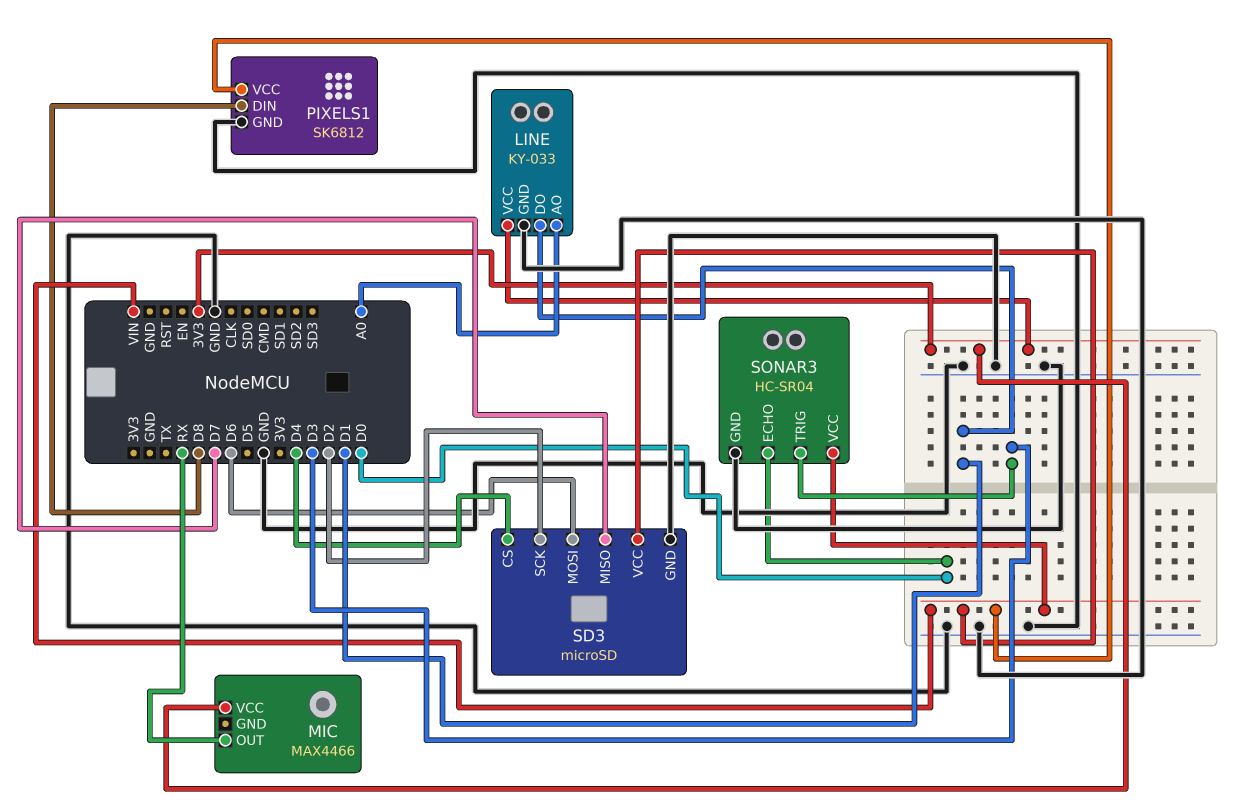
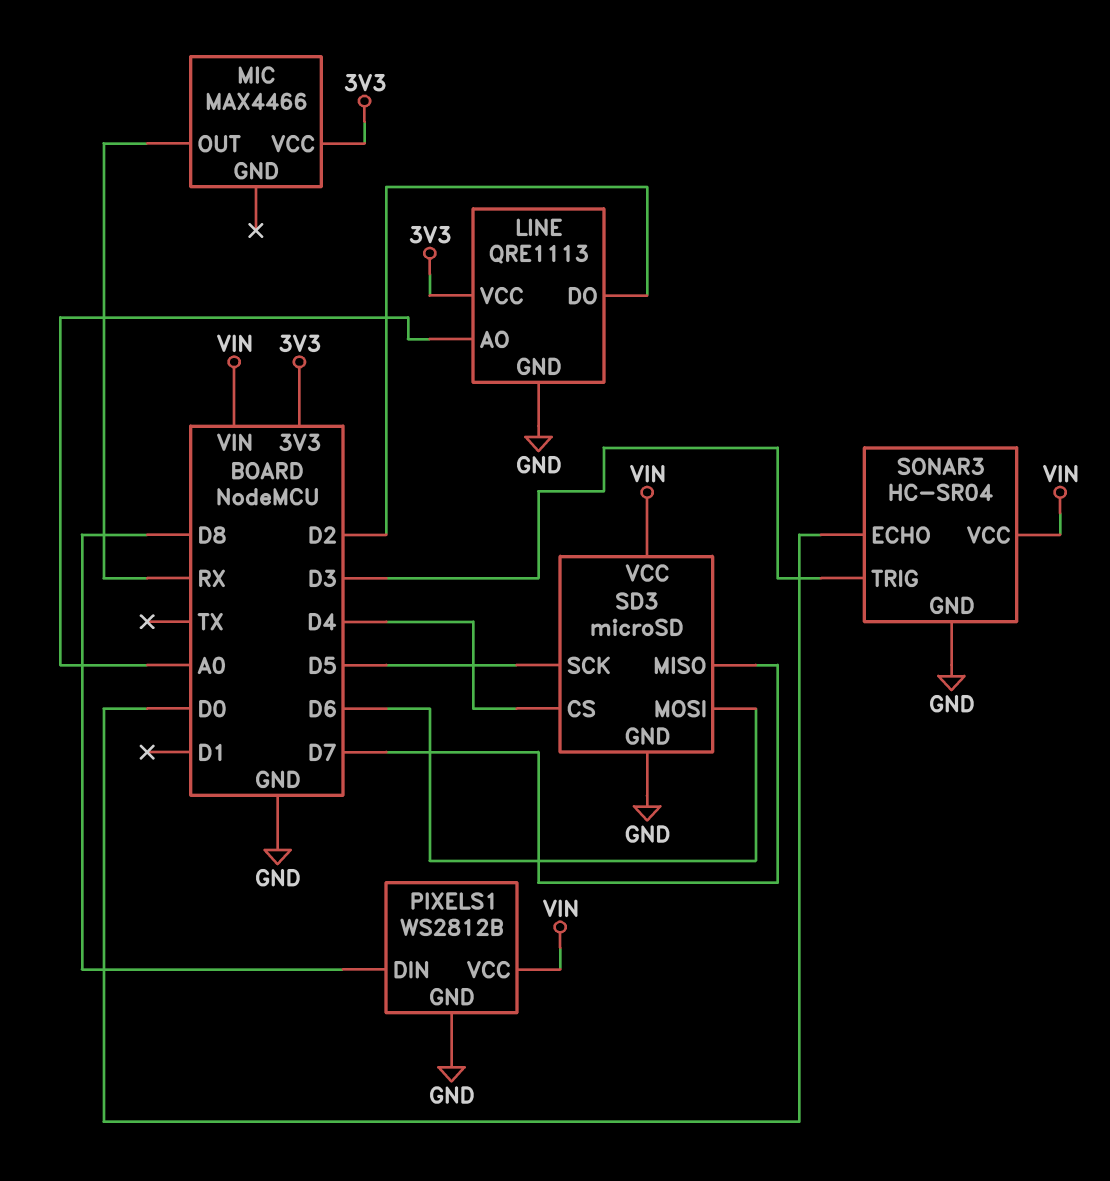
LINE: KY-033 -> QRE1113
LINE pin DO: D1 -> D2
PIXELS1: SK6812 -> WS2812B
SD3 pin SCK: D2 -> D5

